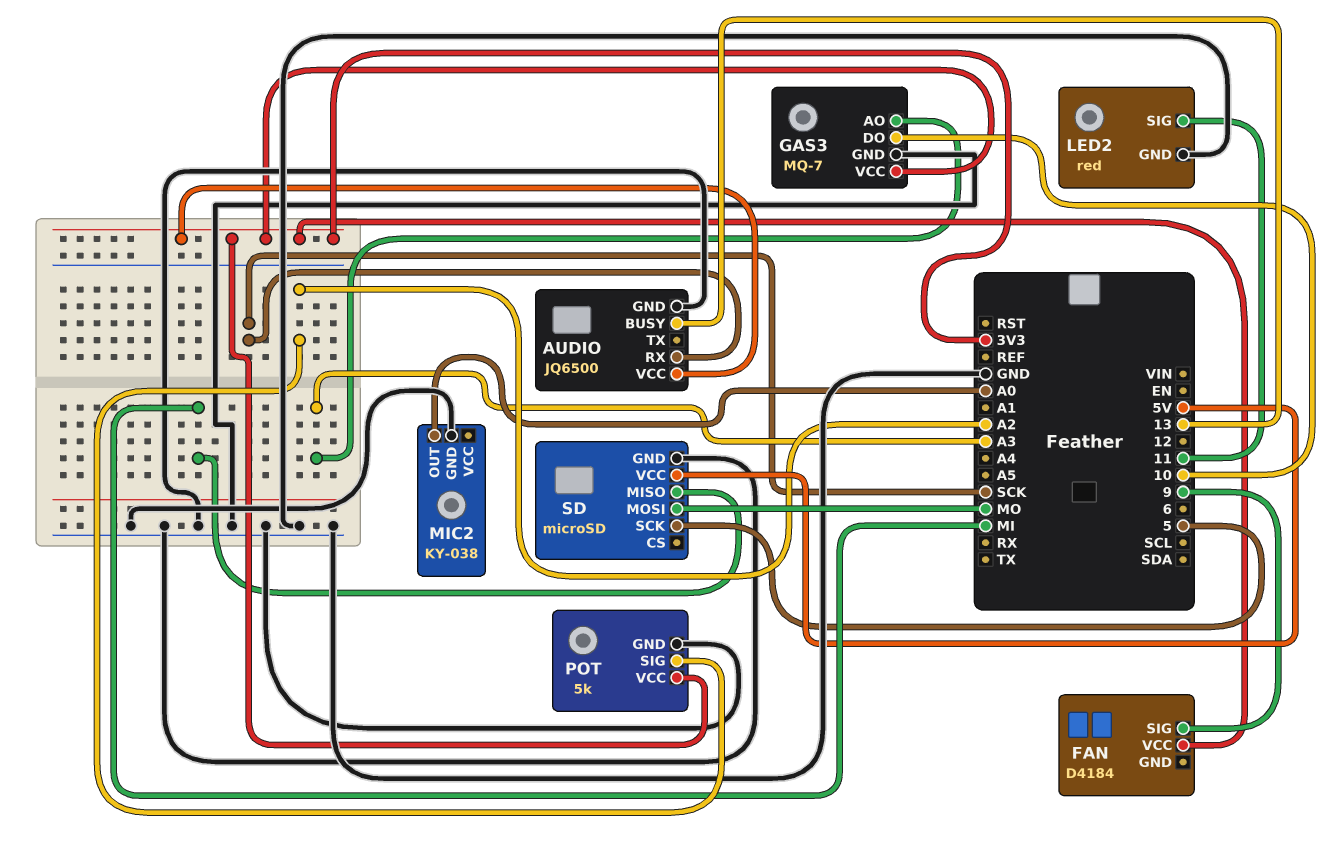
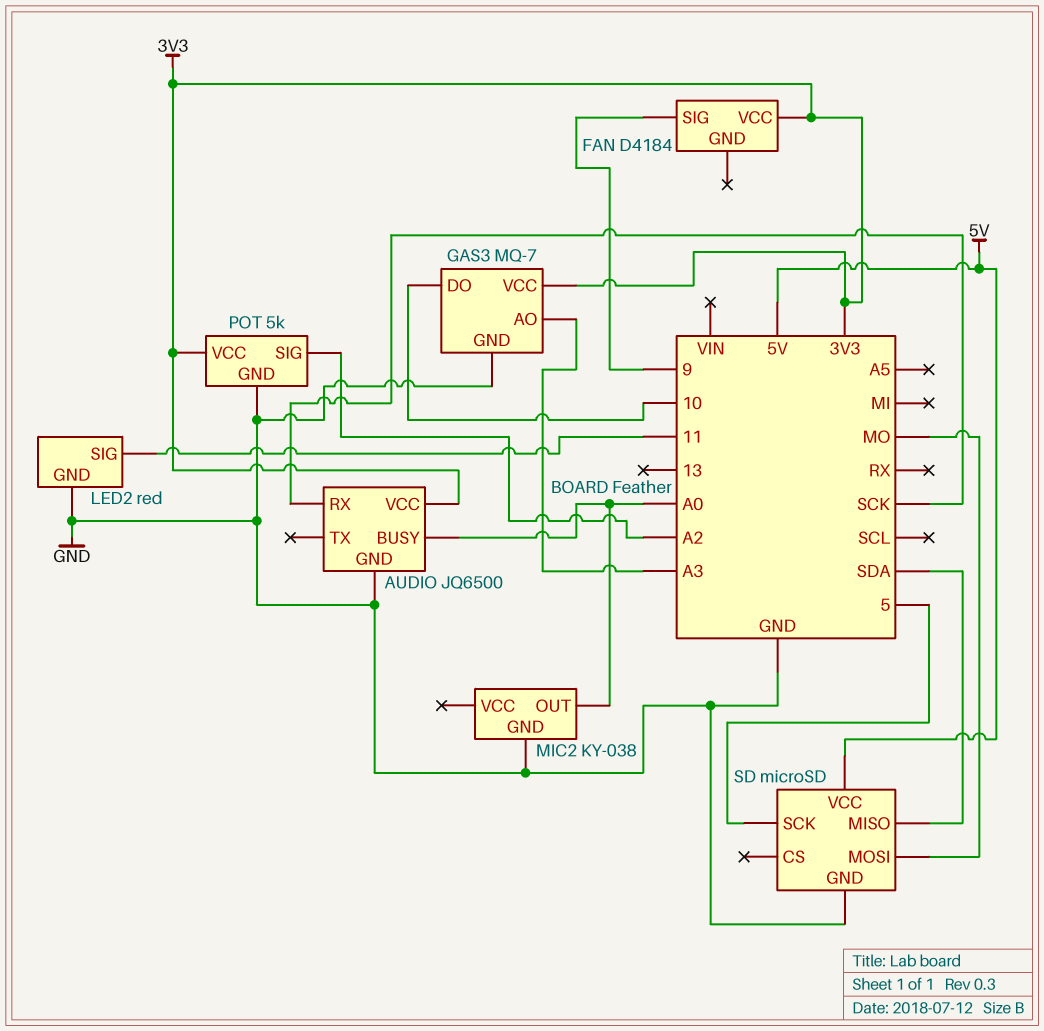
AUDIO pin BUSY: 13 -> A0
SD pin MISO: MI -> SDA

